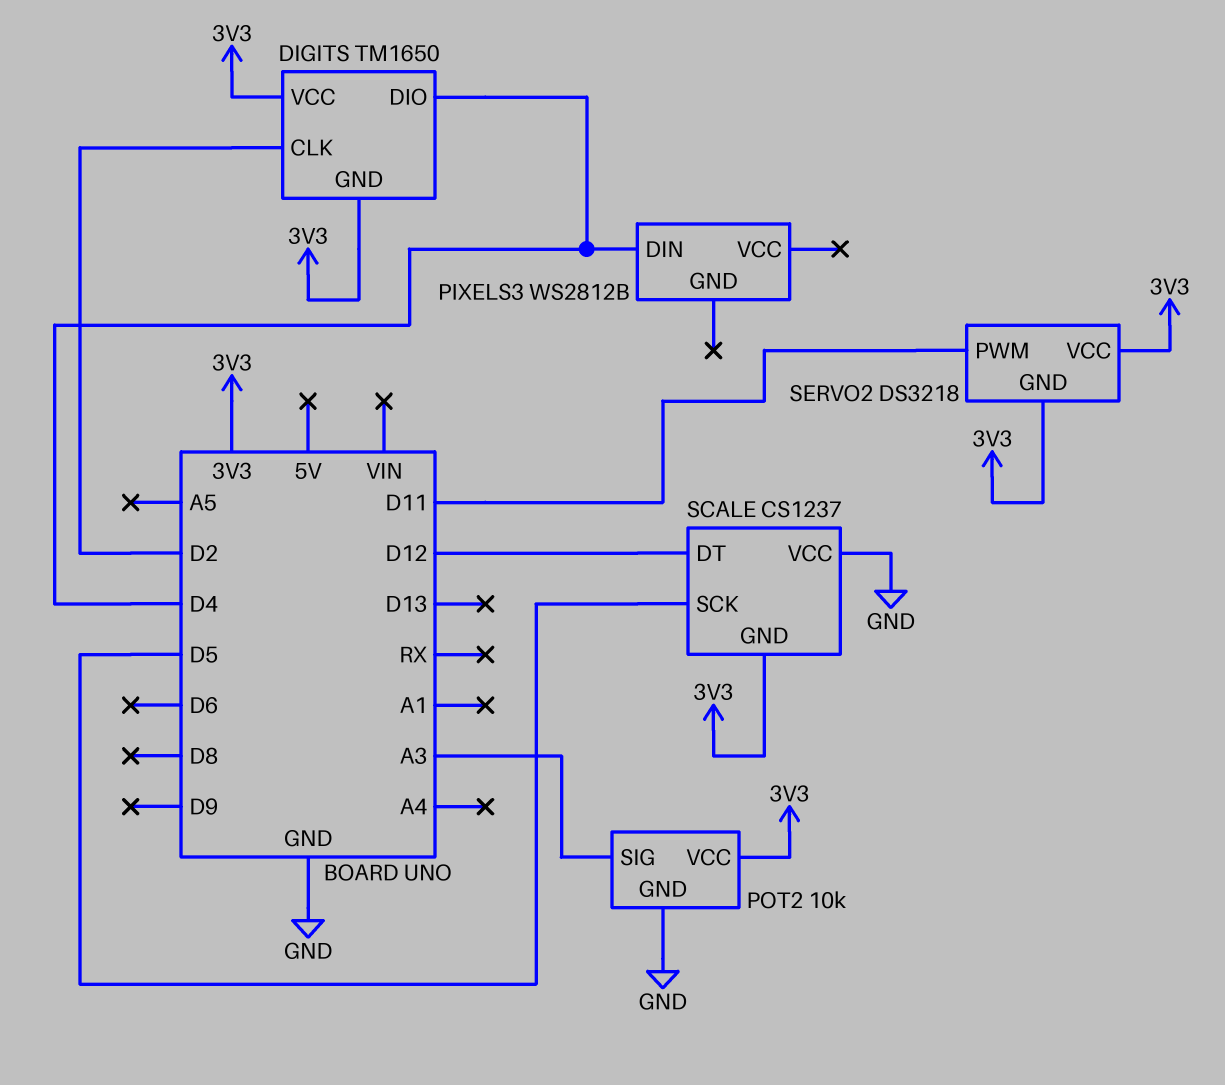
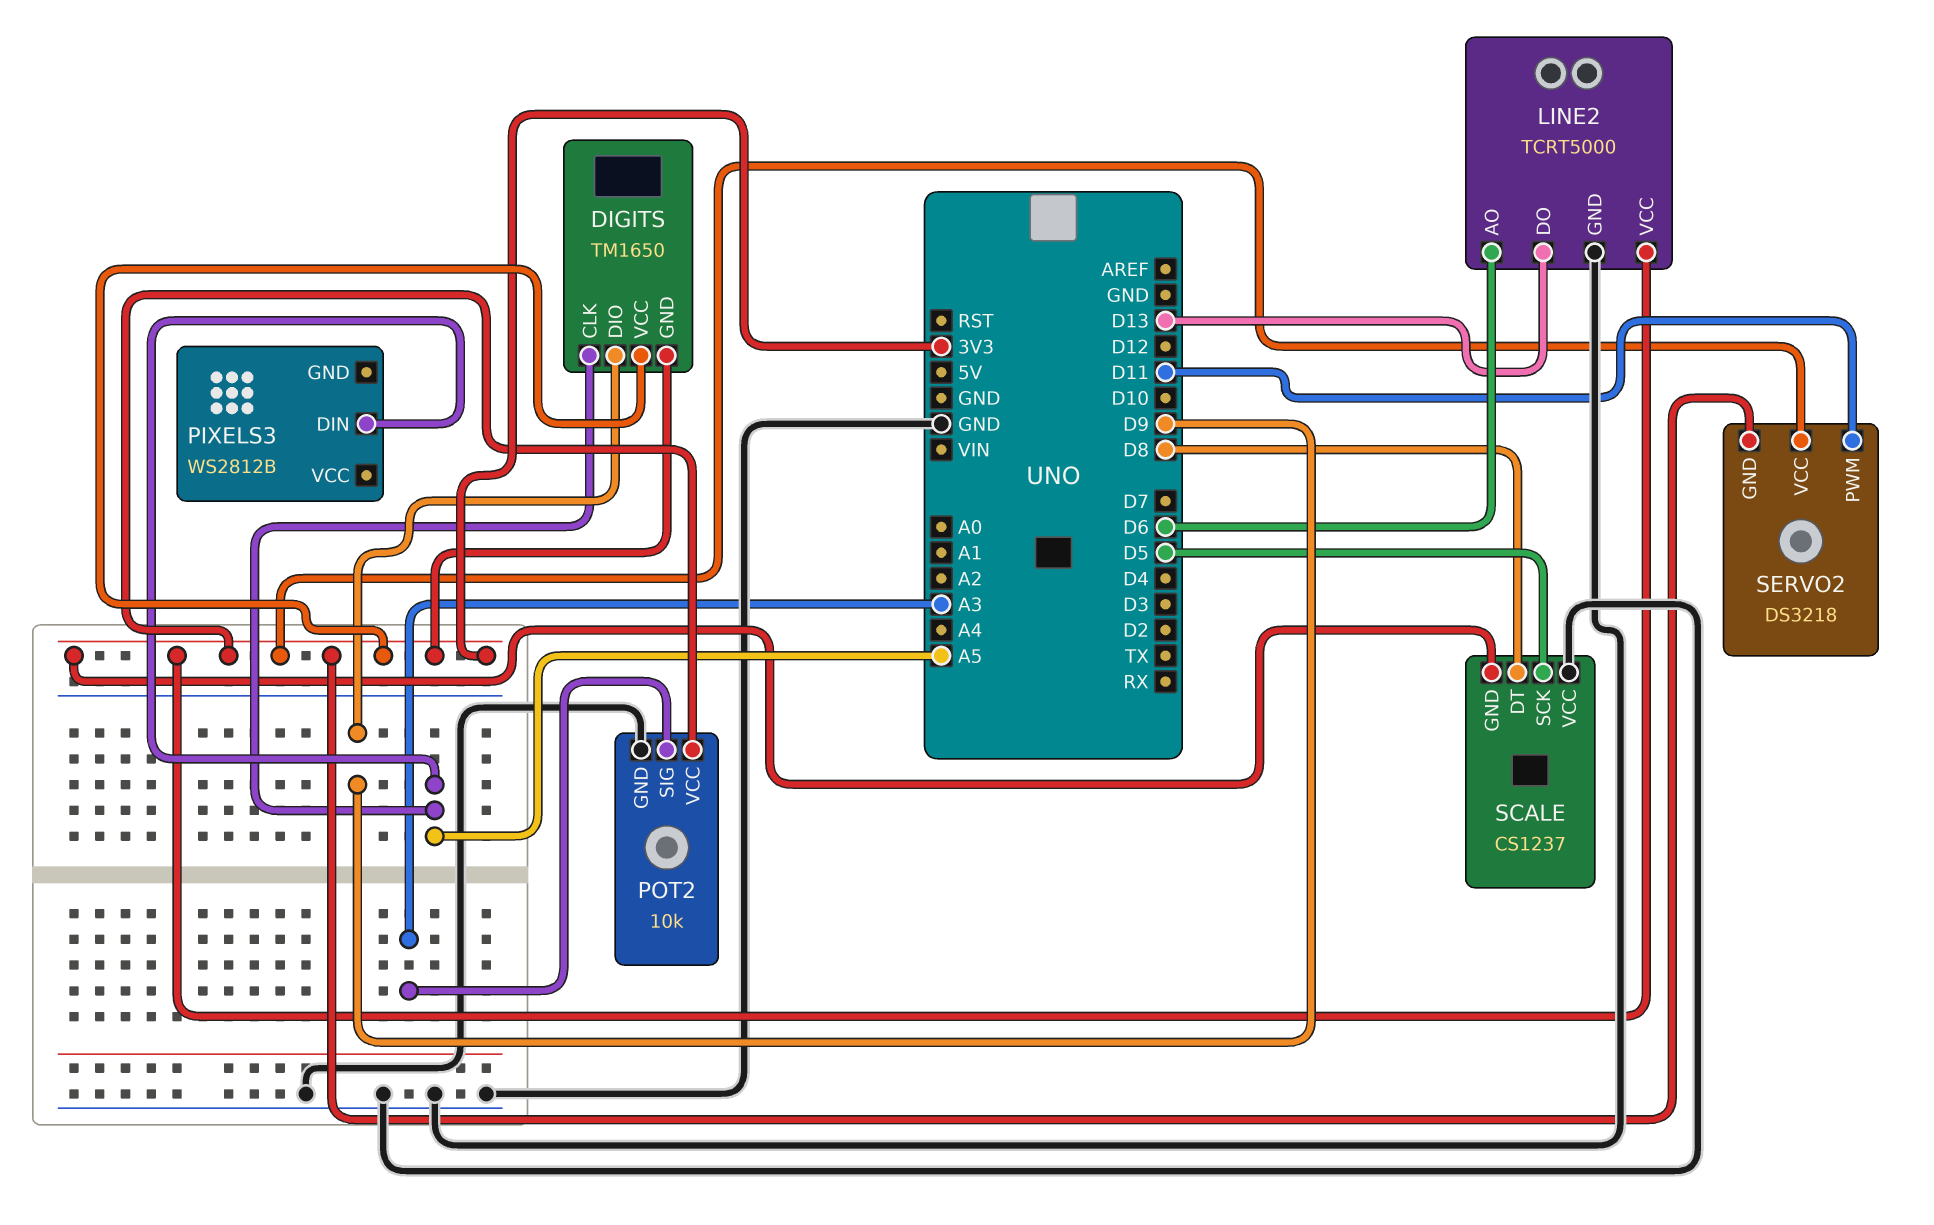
DIGITS pin CLK: D2 -> A5
DIGITS pin DIO: D4 -> D9
LINE2: none -> TCRT5000
LINE2 pin AO: none -> D6
LINE2 pin DO: none -> D13
LINE2 pin GND: none -> GND
LINE2 pin VCC: none -> 3V3
PIXELS3 pin DIN: D4 -> A5
SCALE pin DT: D12 -> D8

